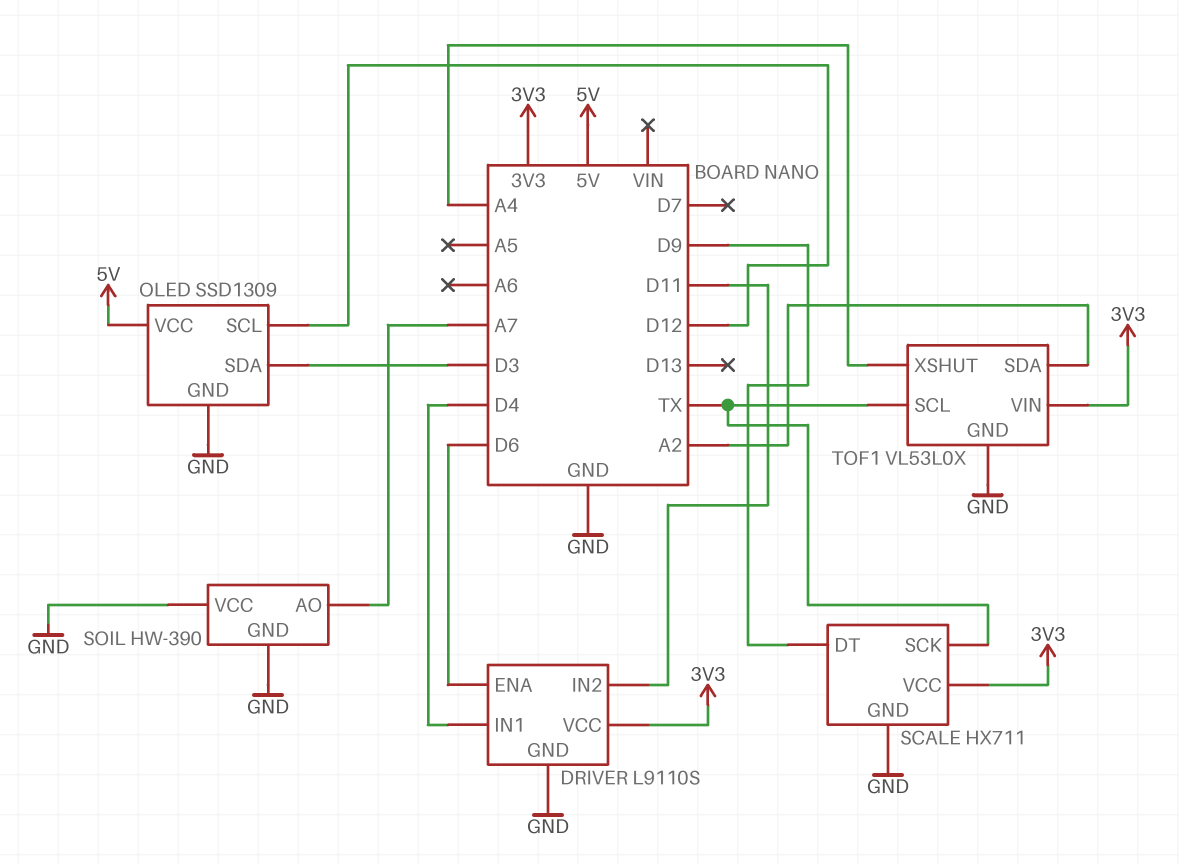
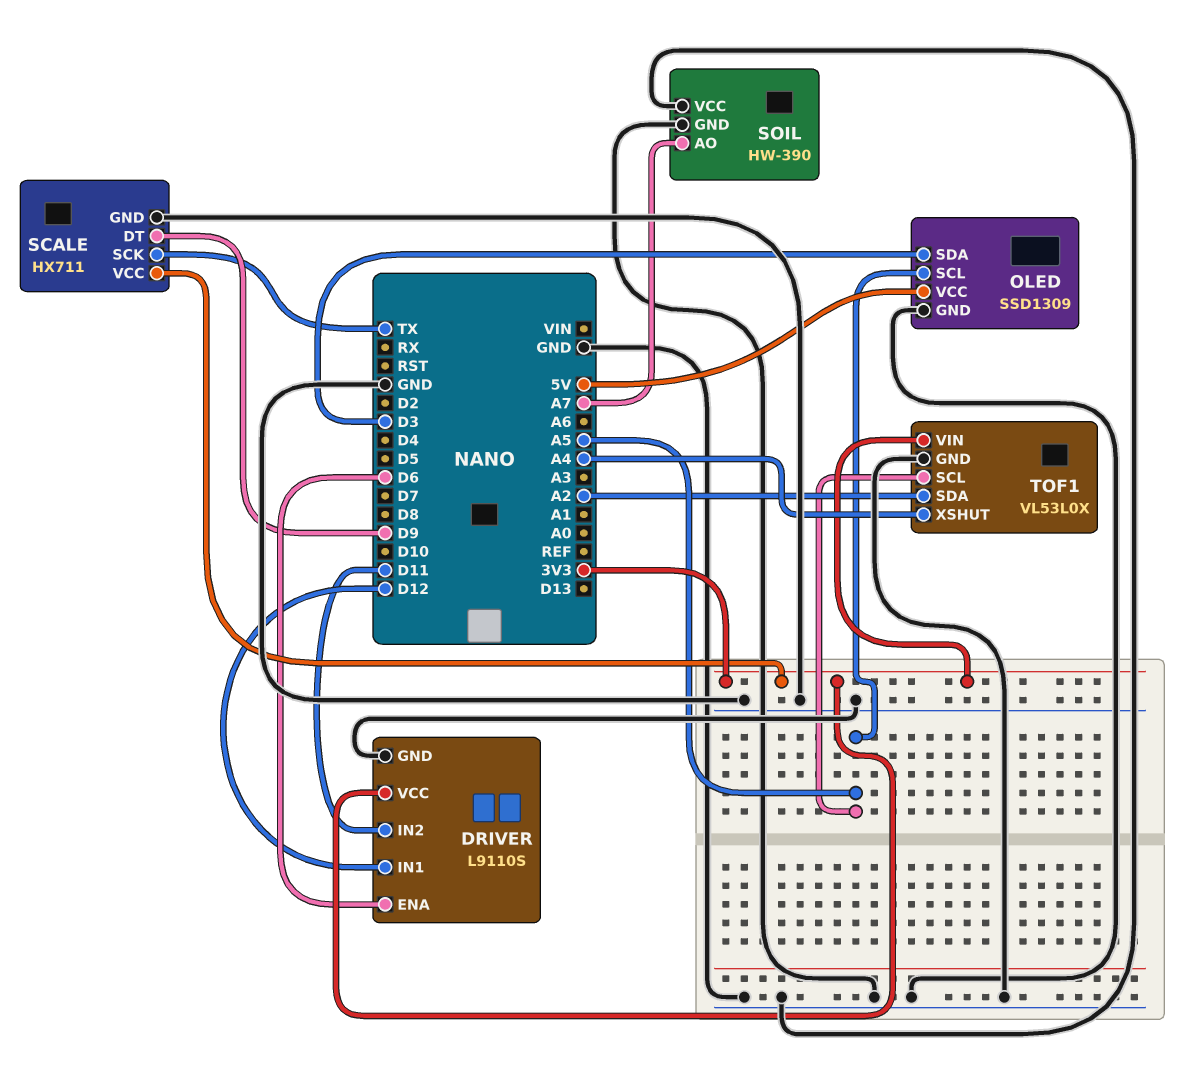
DRIVER pin IN1: D4 -> D12
OLED pin SCL: D12 -> A5
TOF1 pin SCL: TX -> A5

